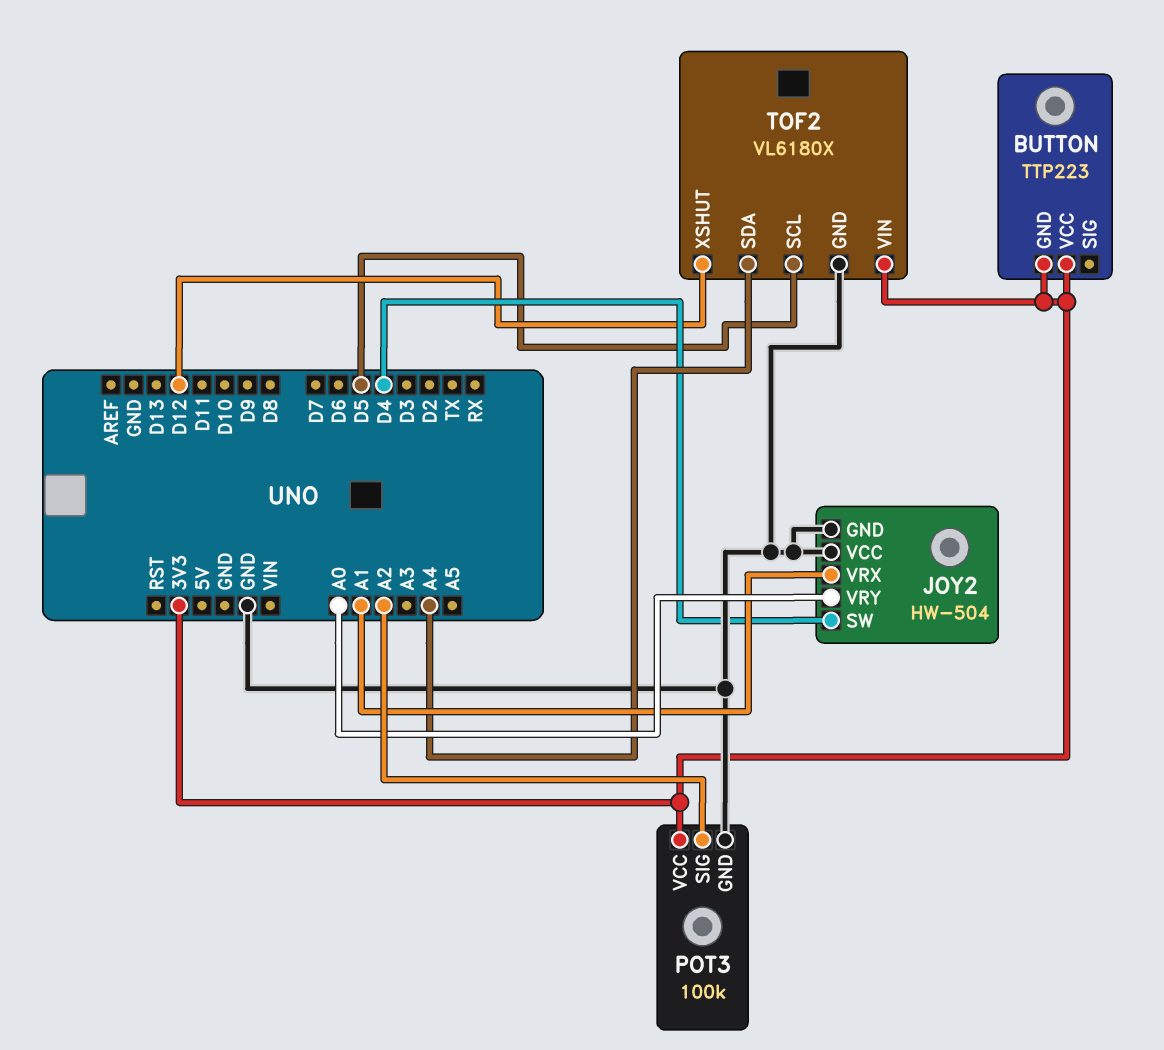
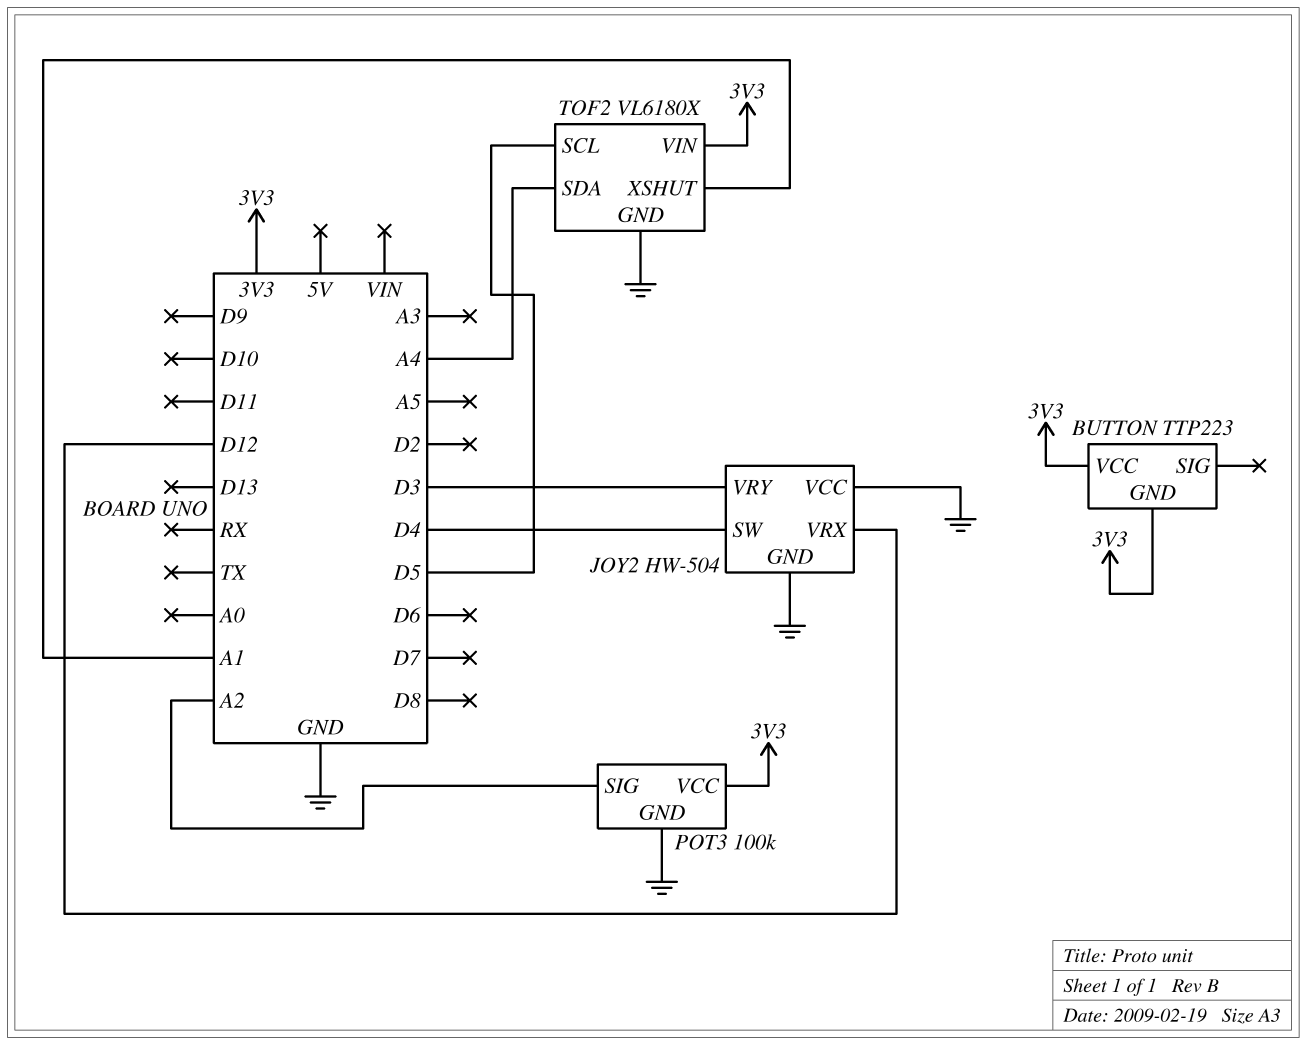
JOY2 pin VRX: A1 -> D12
JOY2 pin VRY: A0 -> D3
TOF2 pin XSHUT: D12 -> A1

